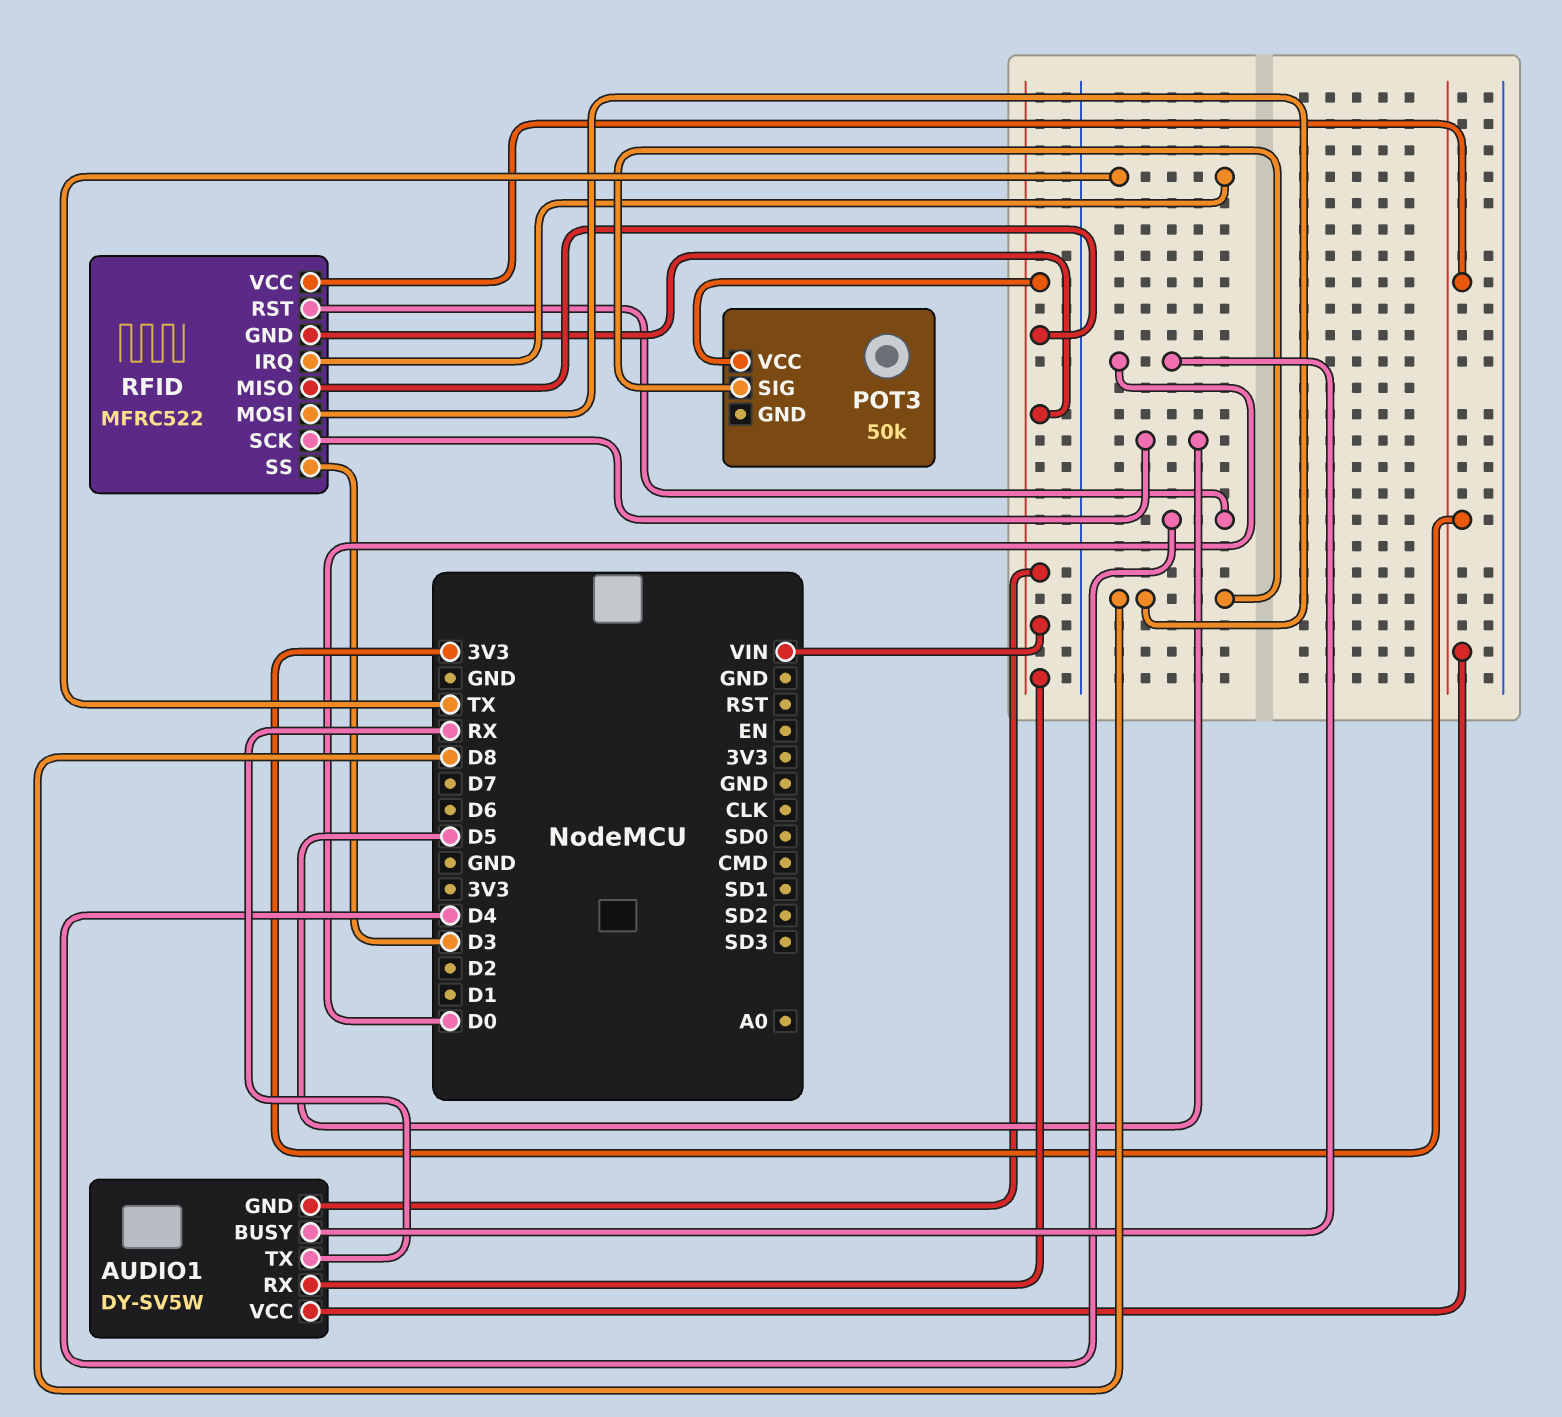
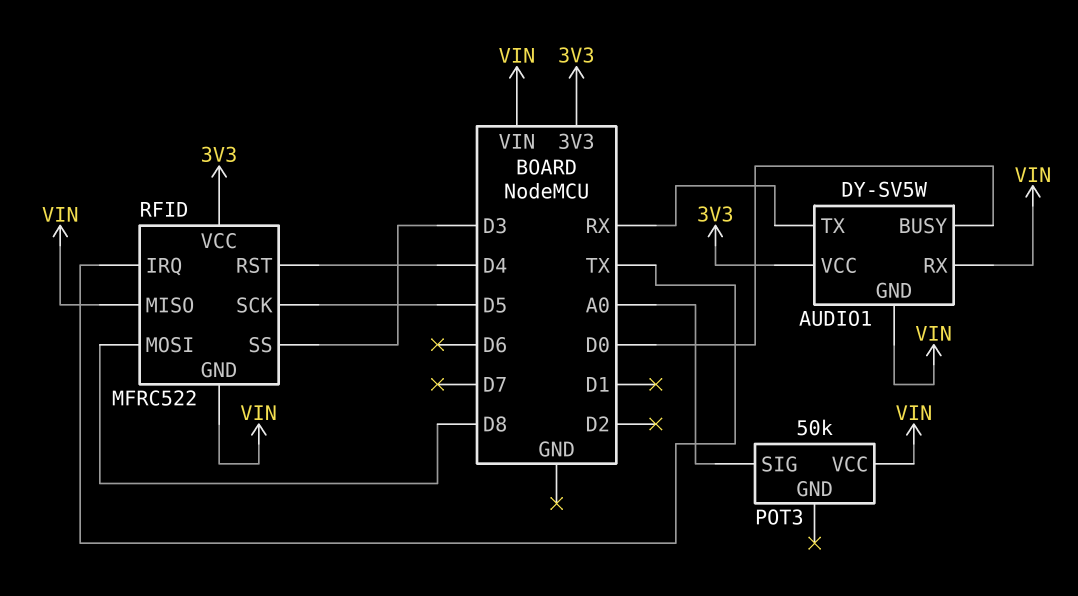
POT3 pin SIG: D8 -> A0

